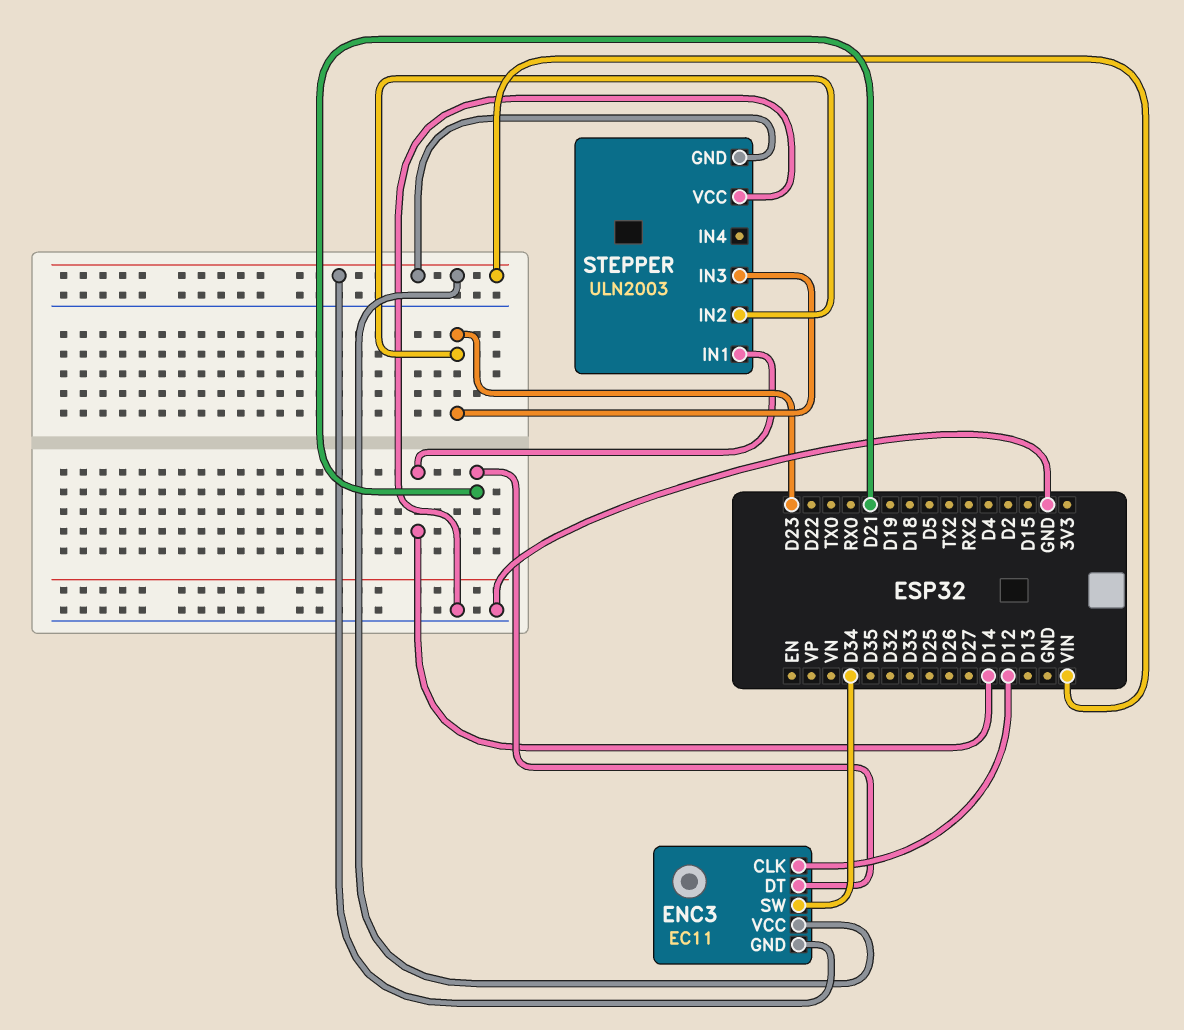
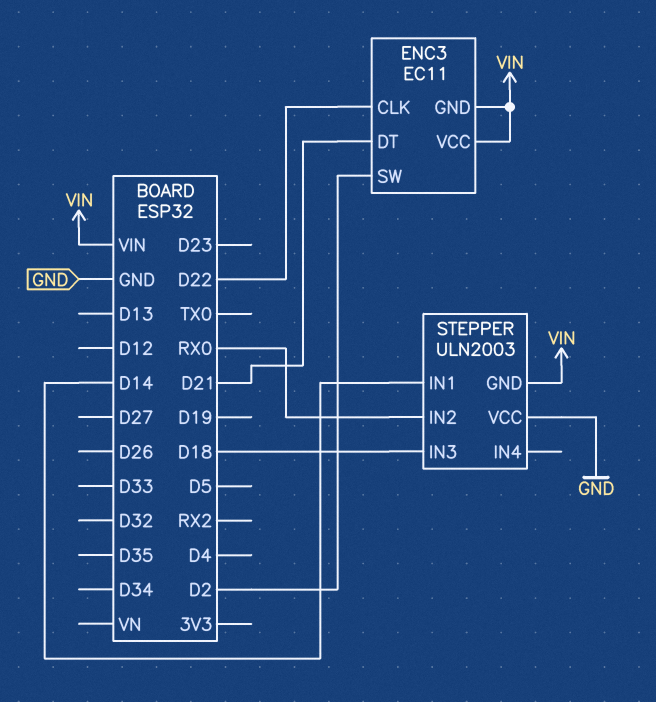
ENC3 pin CLK: D12 -> D22
ENC3 pin SW: D34 -> D2
STEPPER pin IN2: D23 -> RX0
STEPPER pin IN3: D23 -> D18

